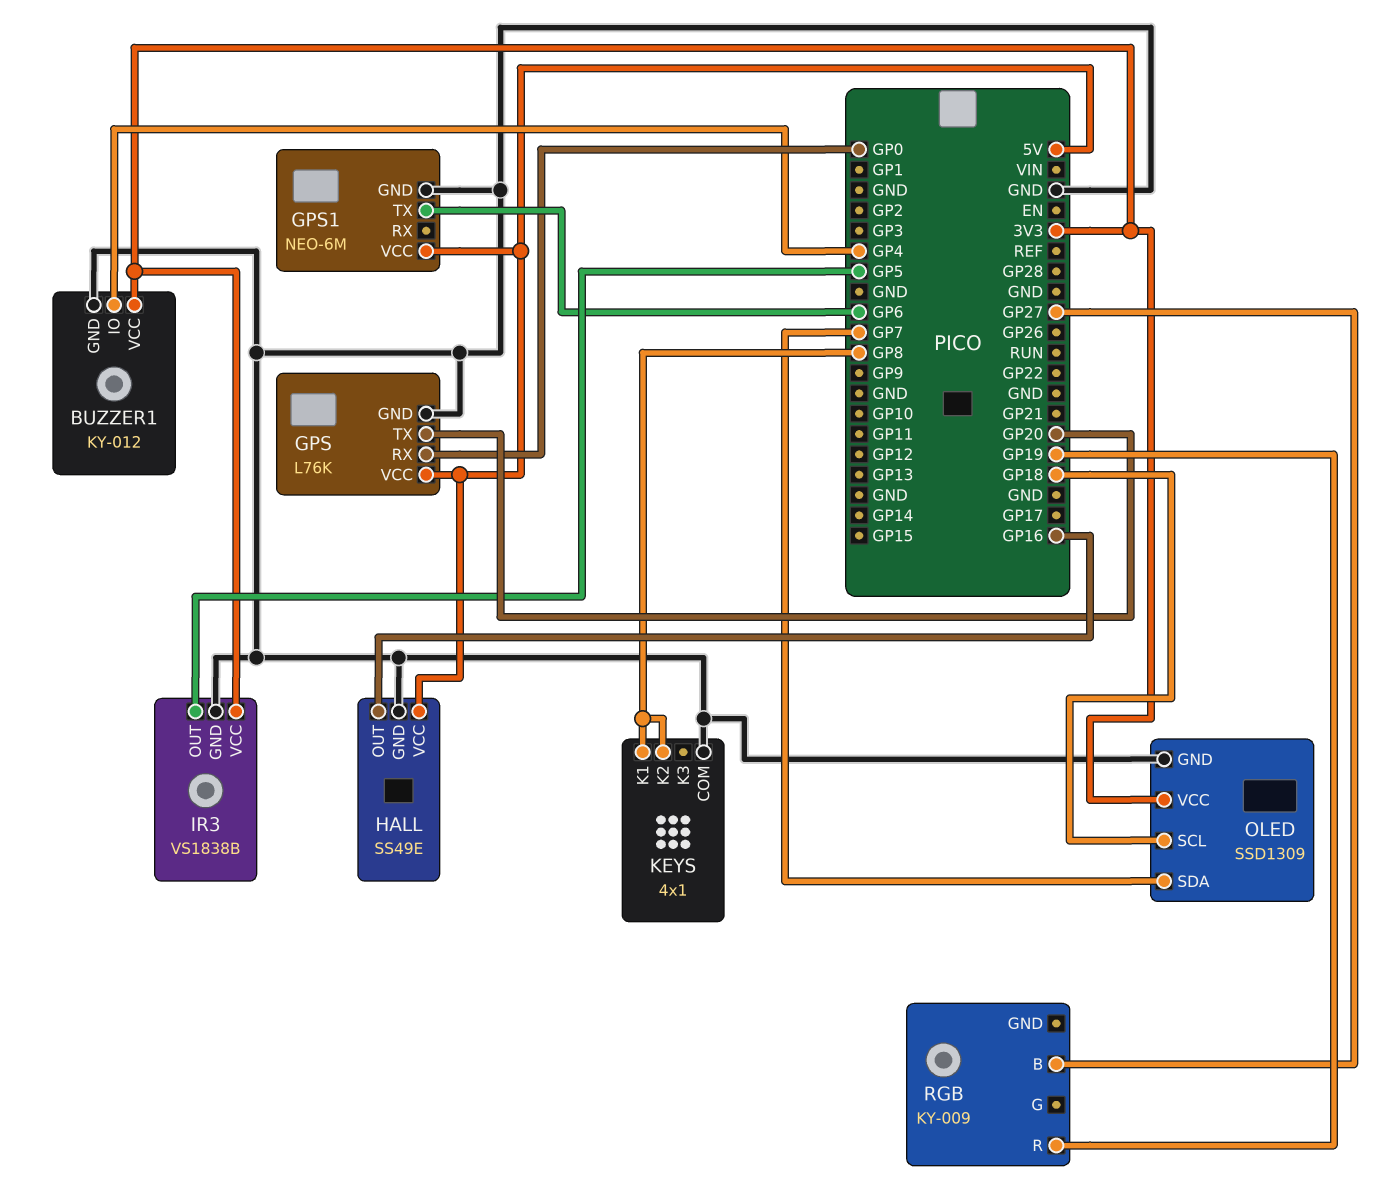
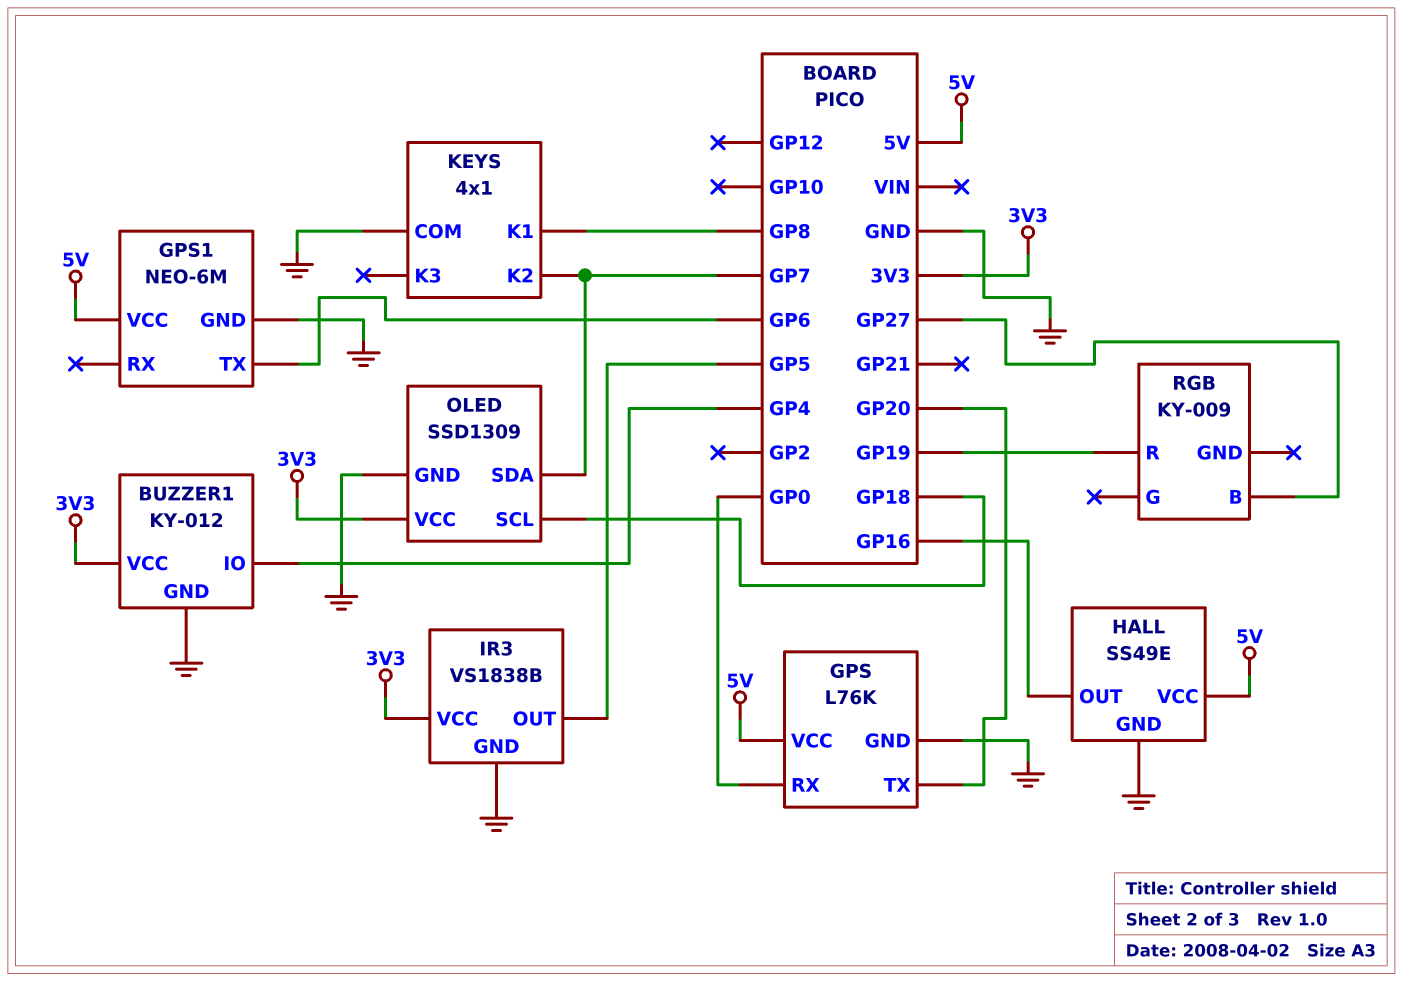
KEYS pin K2: GP8 -> GP7

